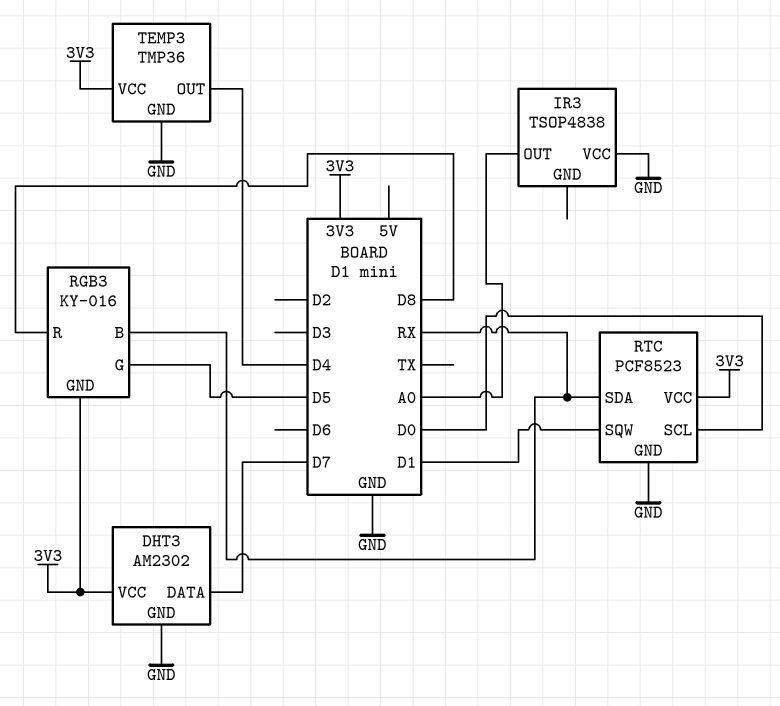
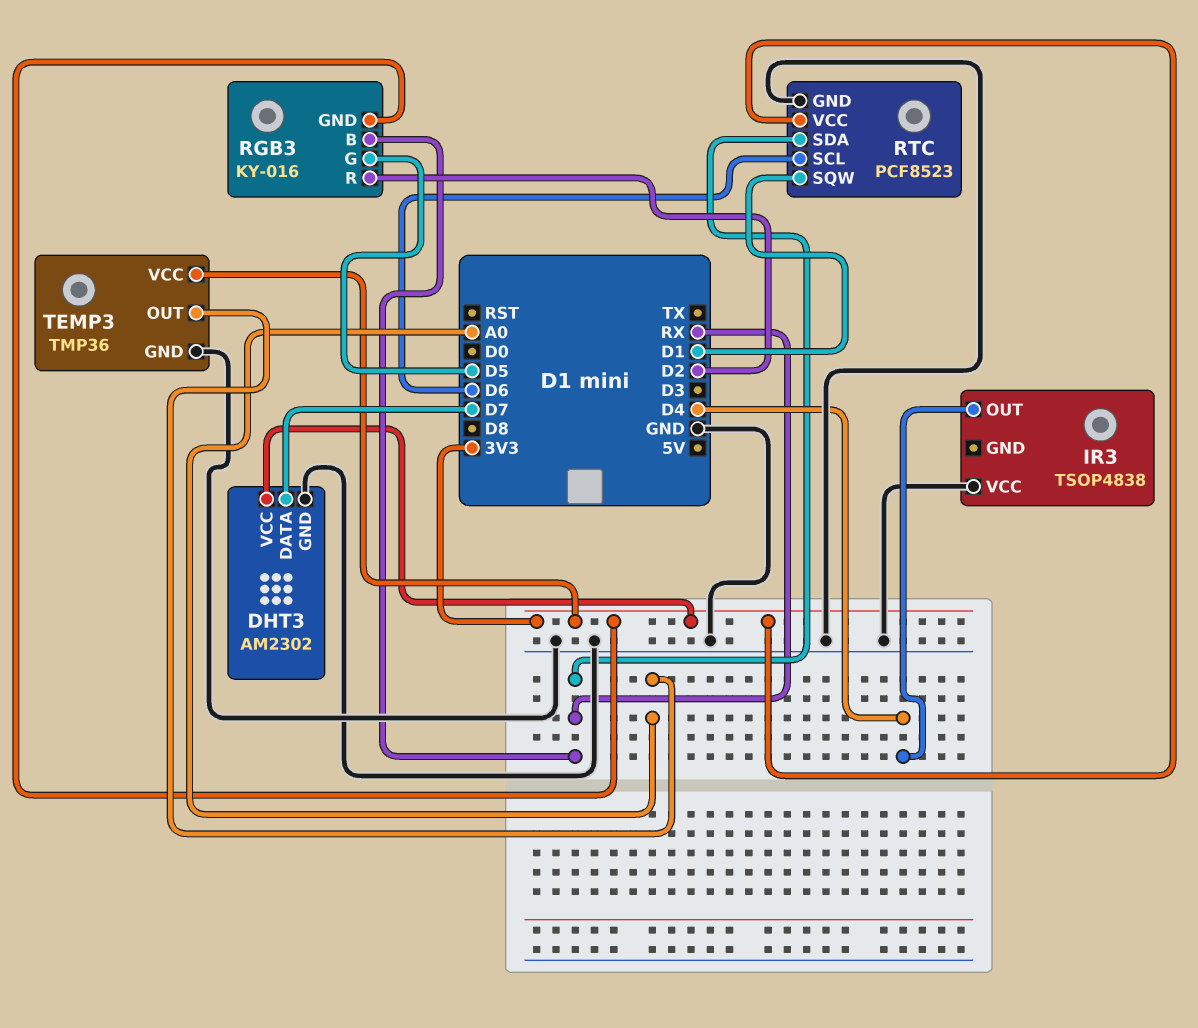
IR3 pin OUT: A0 -> D4
RGB3 pin R: D8 -> D2
RTC pin SCL: D0 -> D6
TEMP3 pin OUT: D4 -> A0

